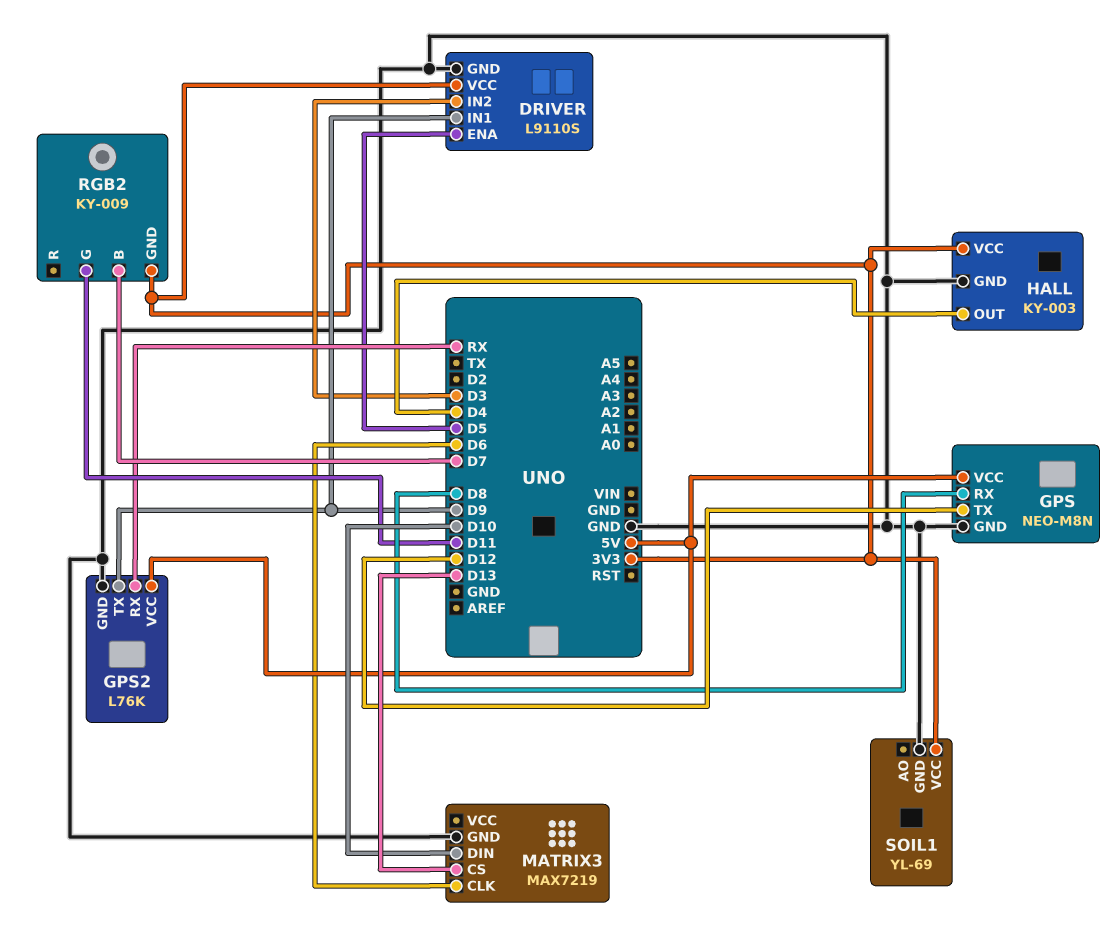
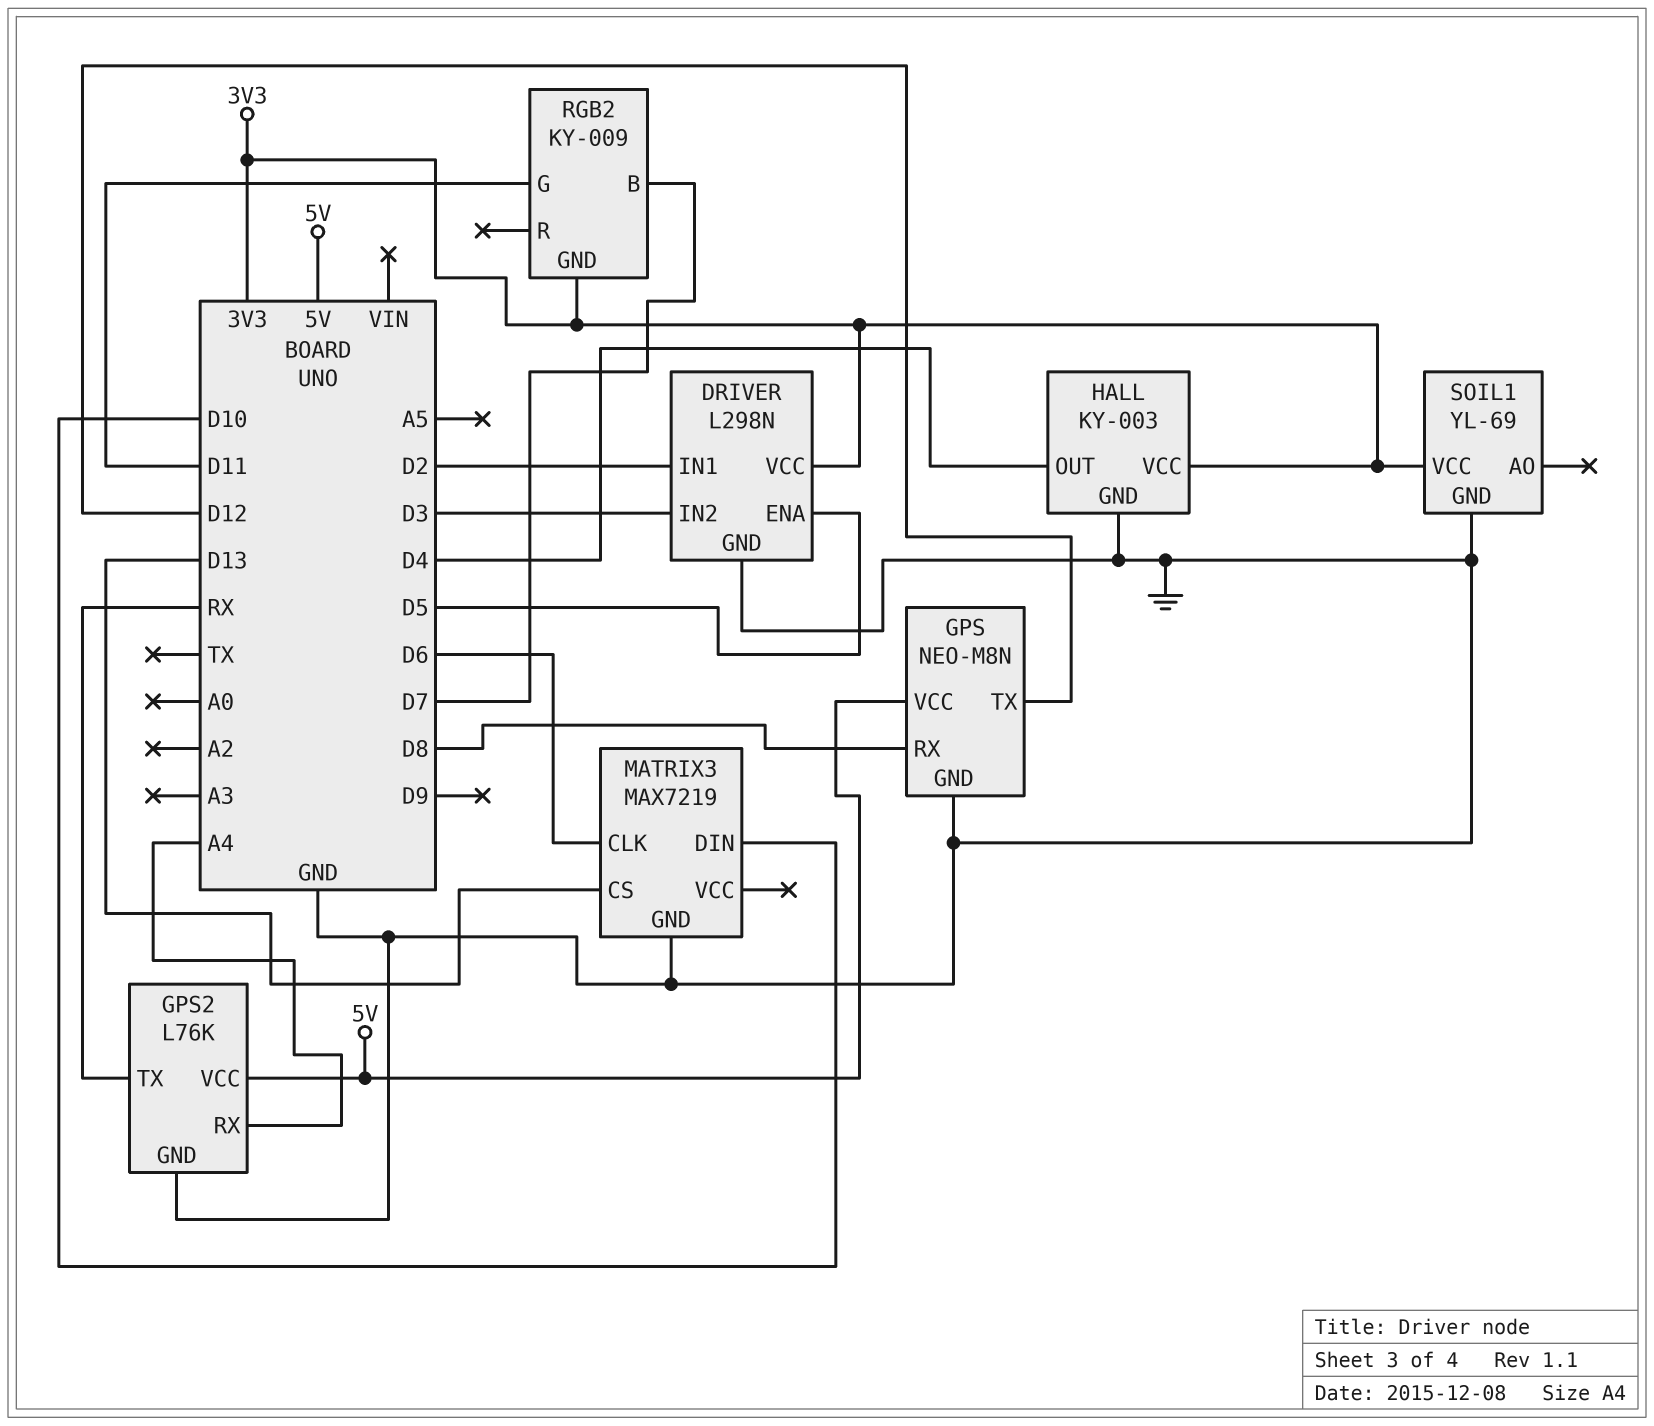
DRIVER: L9110S -> L298N
DRIVER pin IN1: D9 -> D2
GPS2 pin RX: RX -> A4
GPS2 pin TX: D9 -> RX

